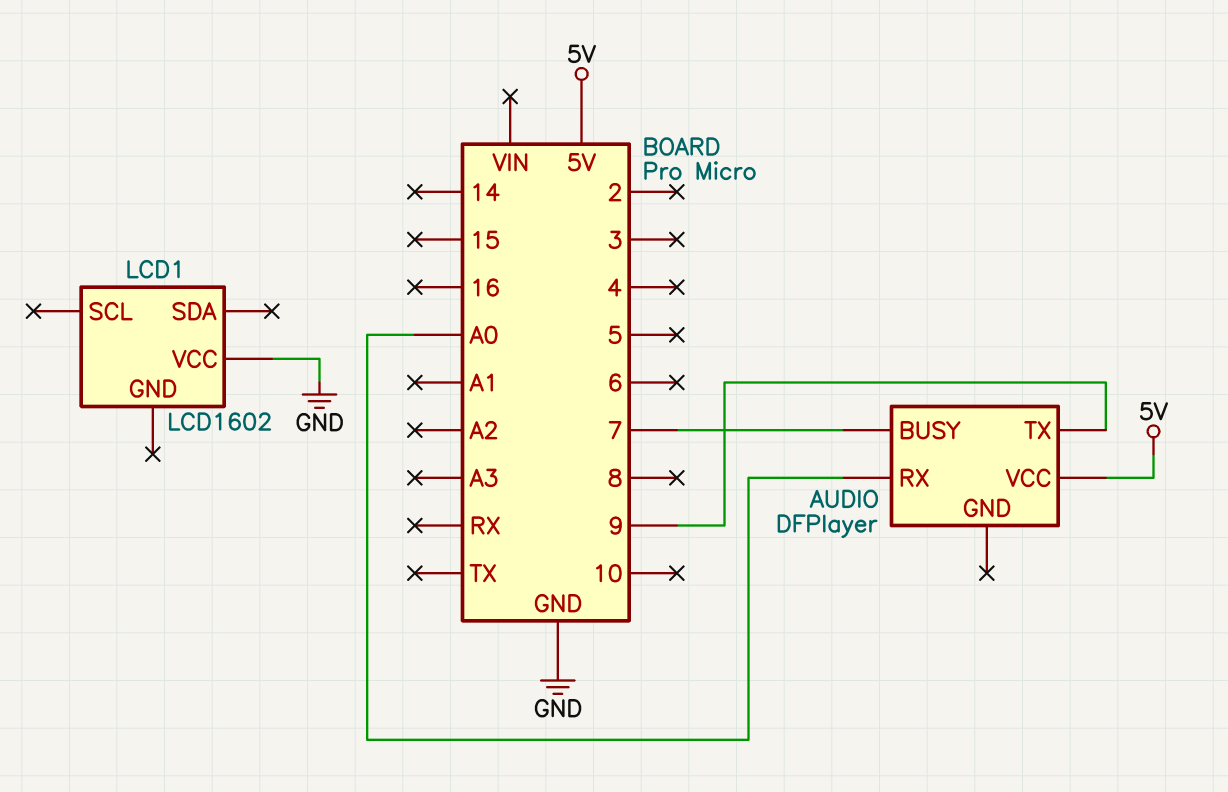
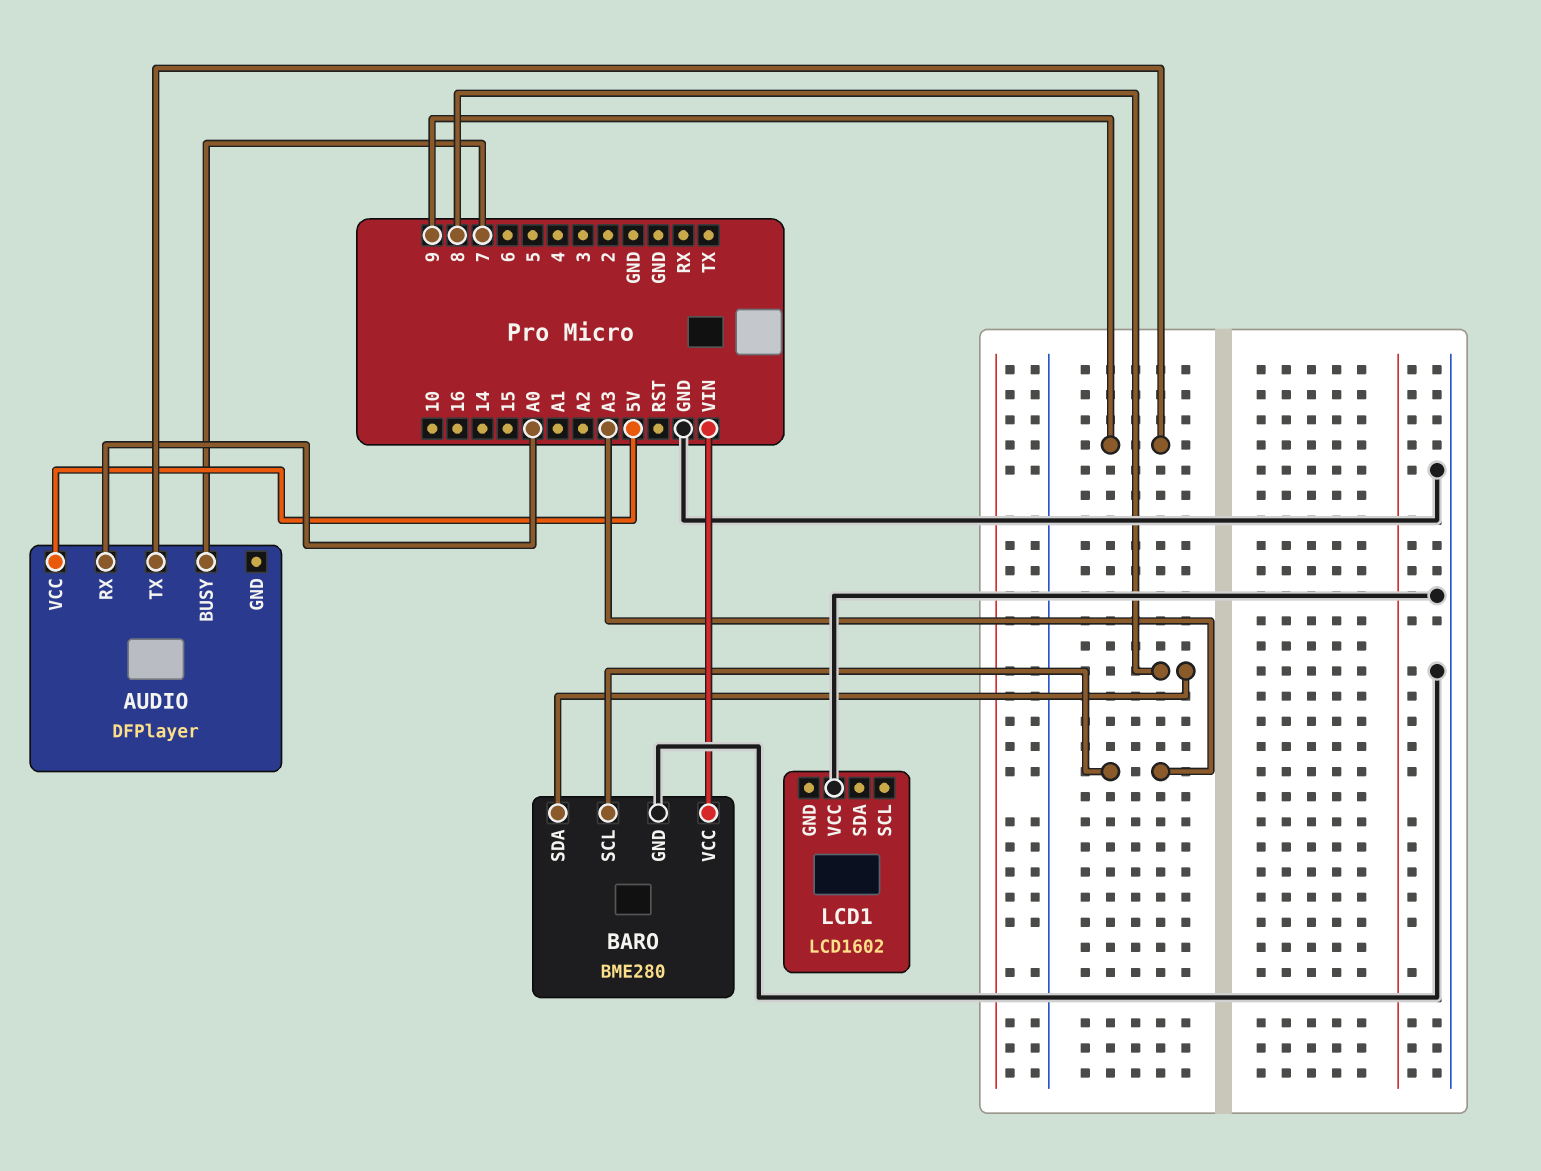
BARO: none -> BME280
BARO pin GND: none -> GND
BARO pin SCL: none -> A3
BARO pin SDA: none -> 8
BARO pin VCC: none -> VIN

